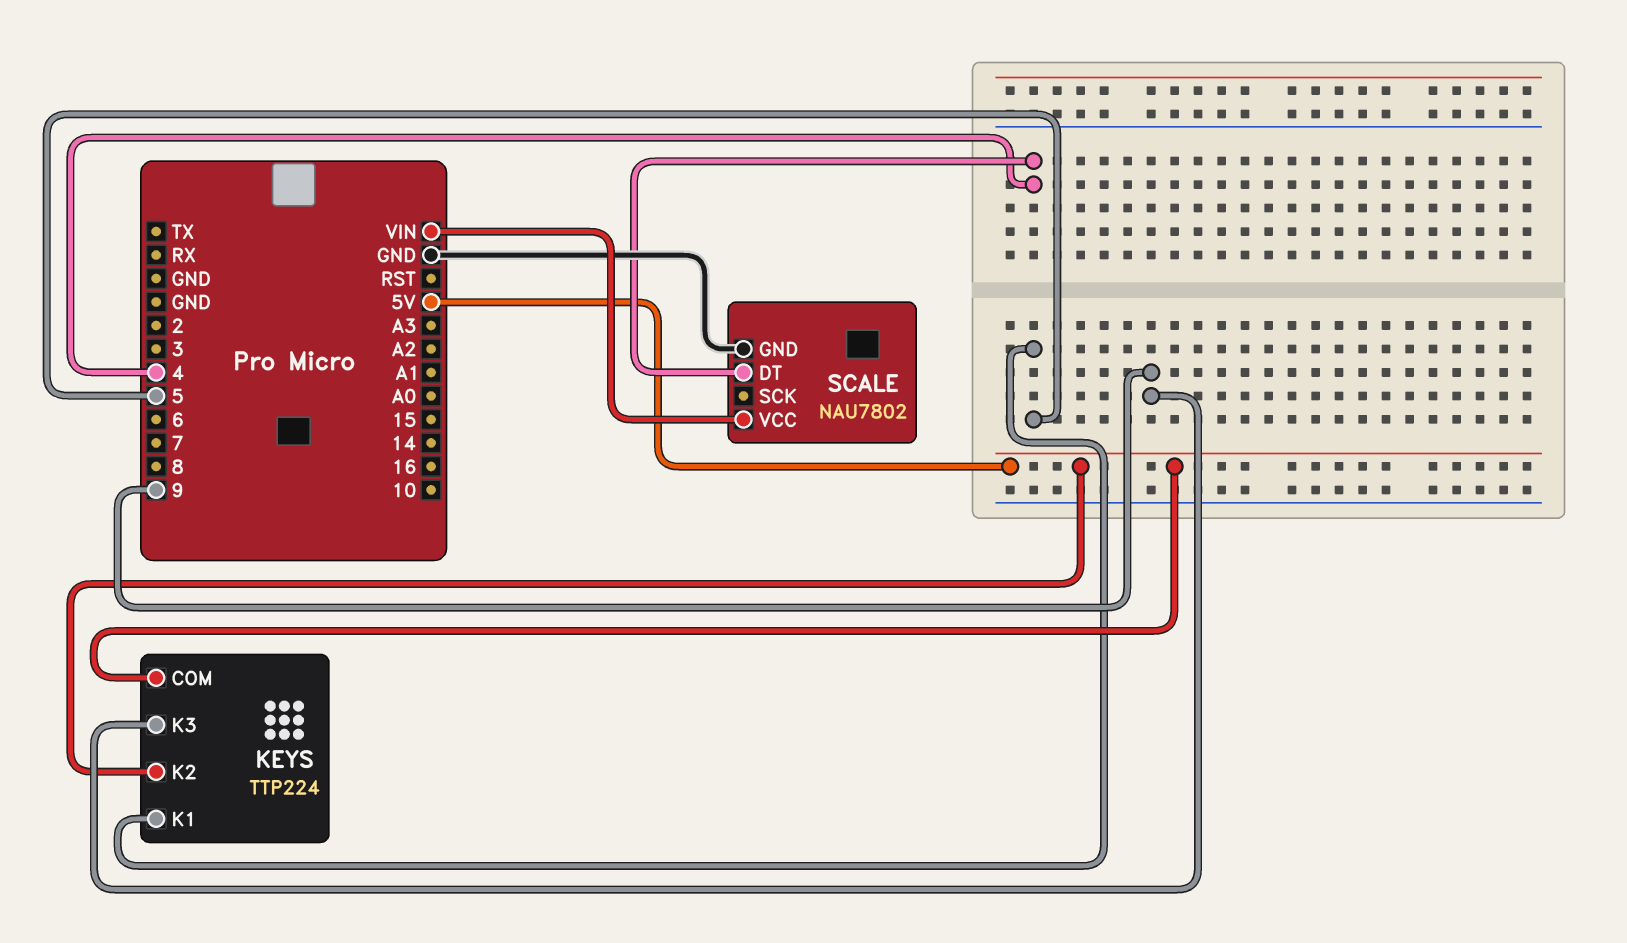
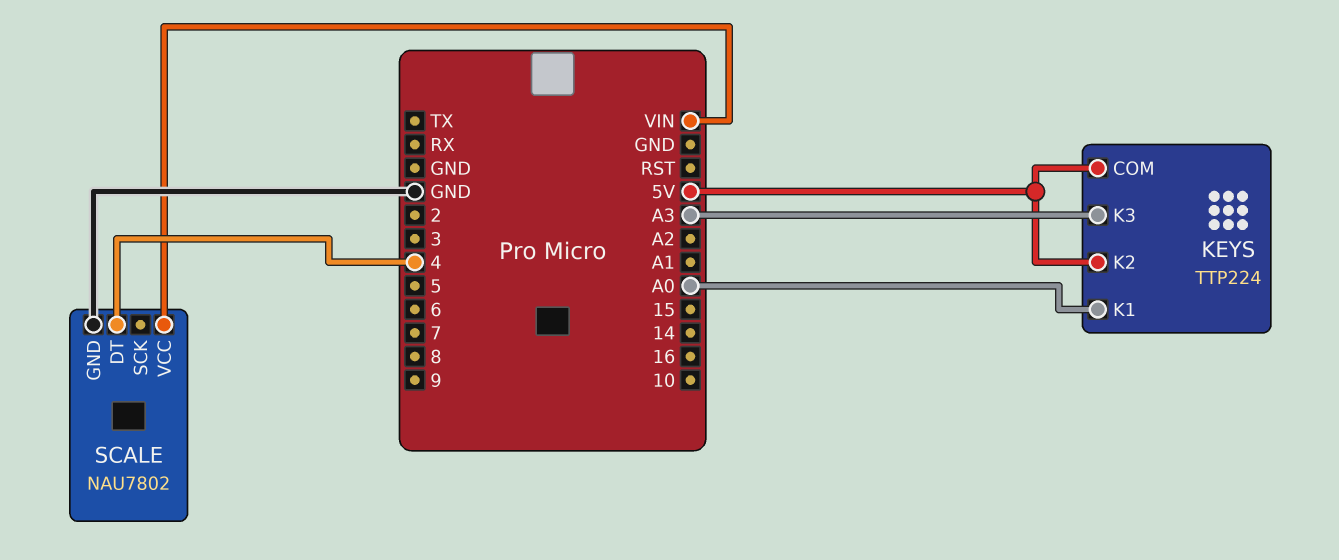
KEYS pin K1: 5 -> A0
KEYS pin K3: 9 -> A3

